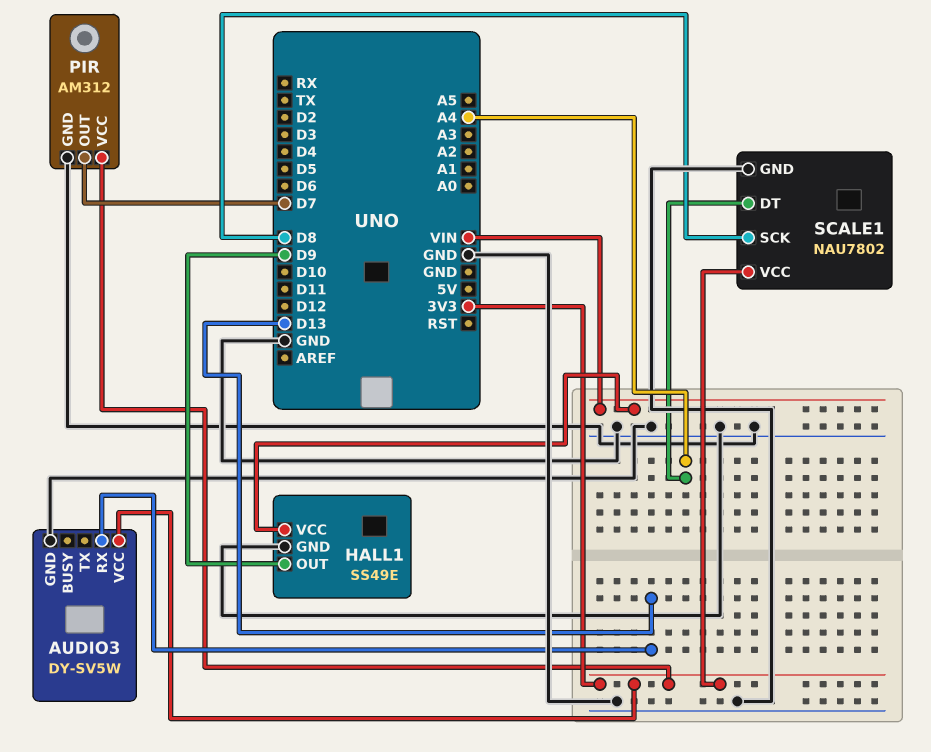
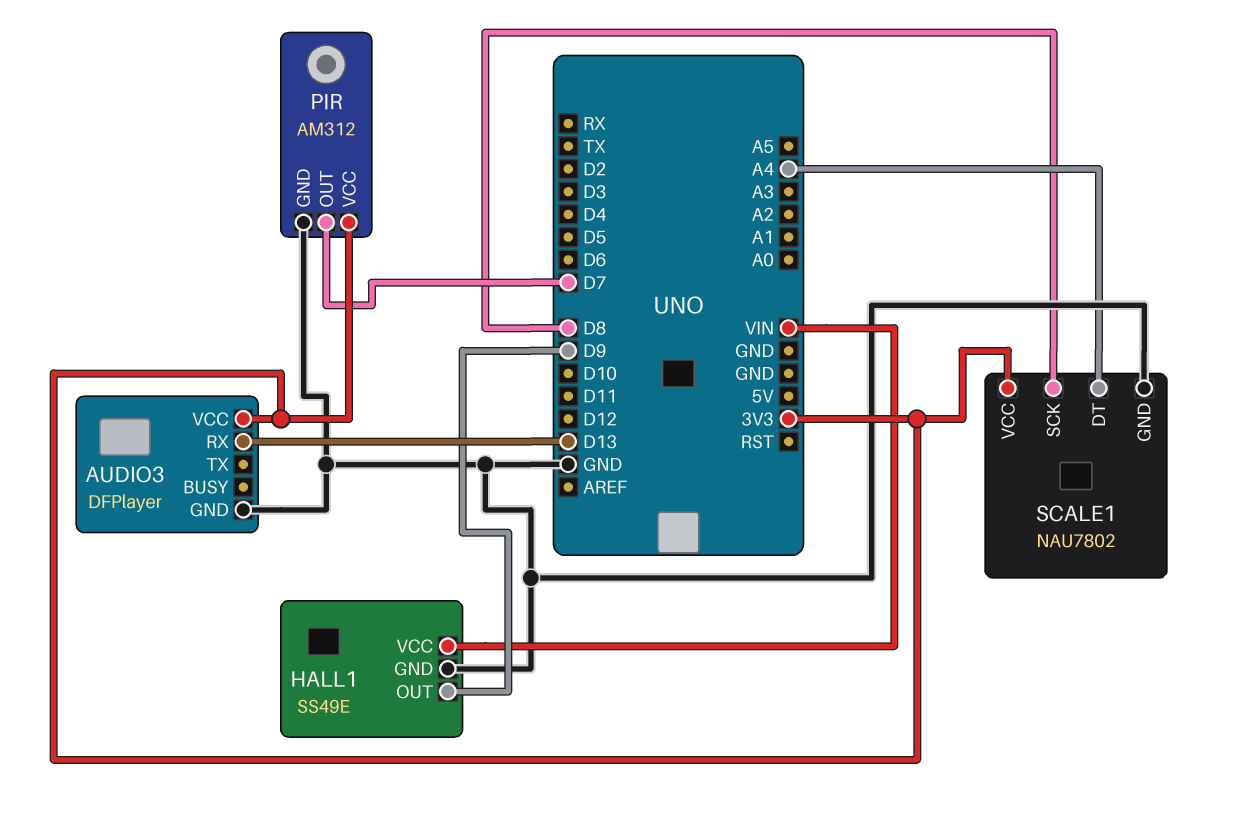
AUDIO3: DY-SV5W -> DFPlayer

